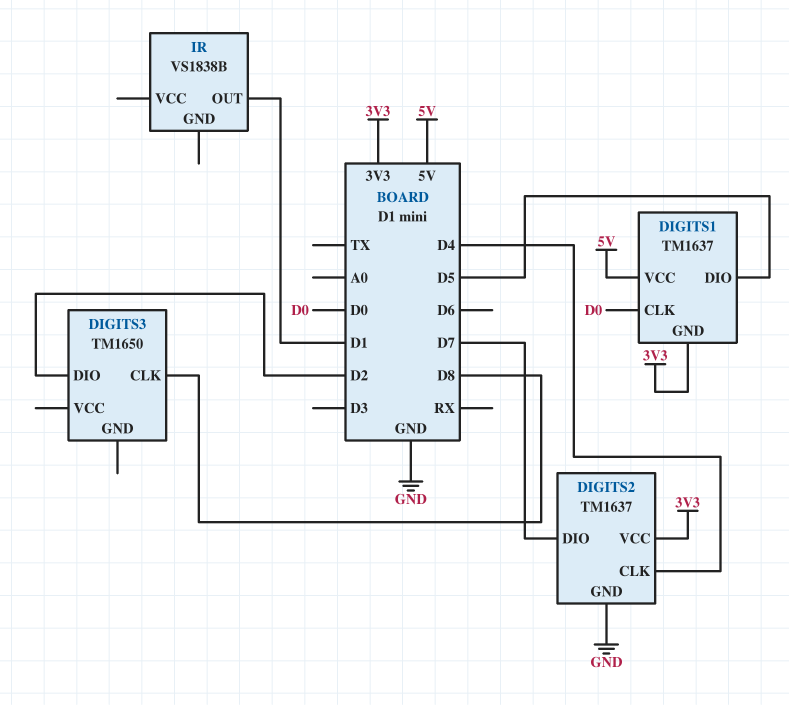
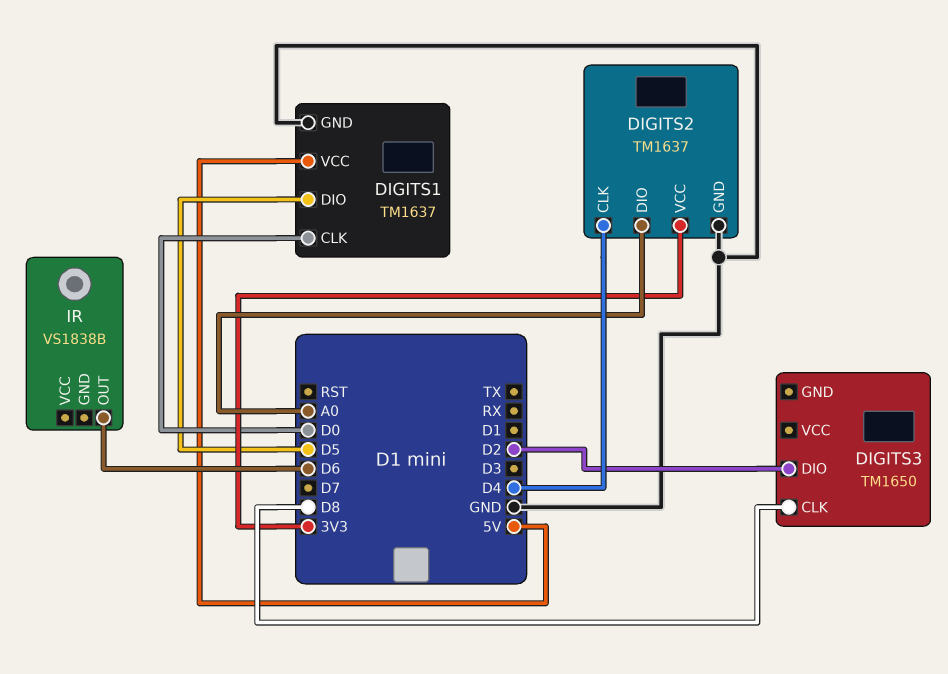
DIGITS1 pin GND: 3V3 -> GND
DIGITS2 pin DIO: D7 -> A0
IR pin OUT: D1 -> D6

